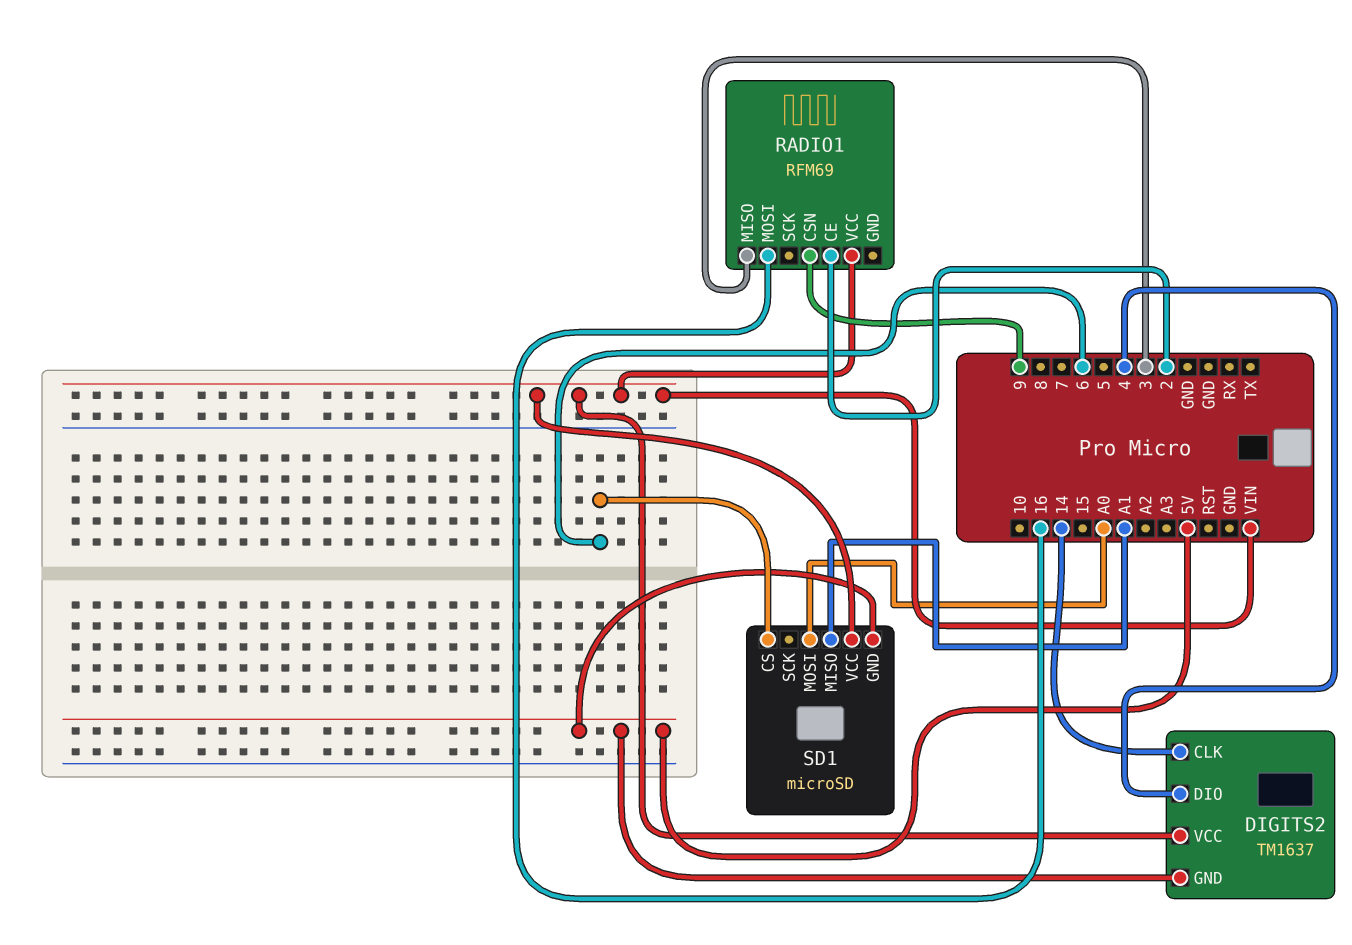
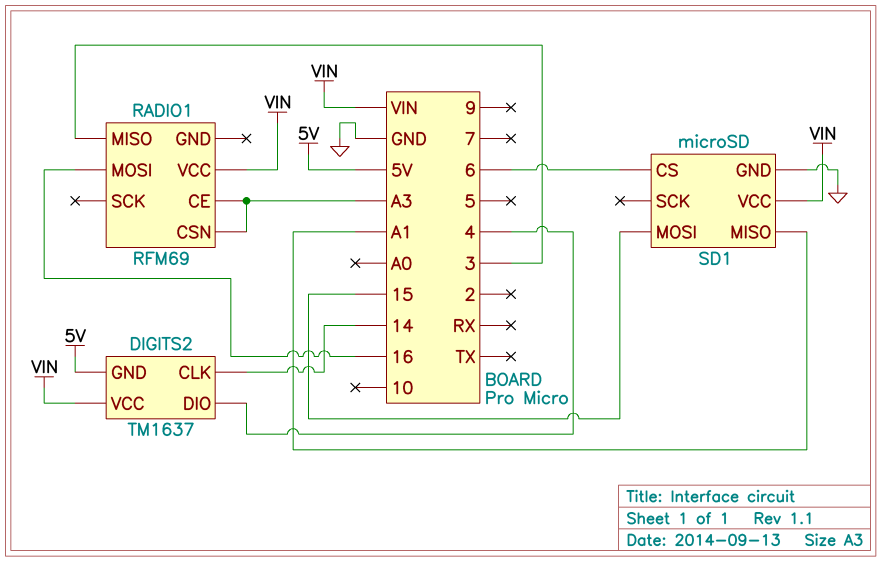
RADIO1 pin CE: 2 -> A3
RADIO1 pin CSN: 9 -> A3
SD1 pin GND: 5V -> GND
SD1 pin MOSI: A0 -> 15

